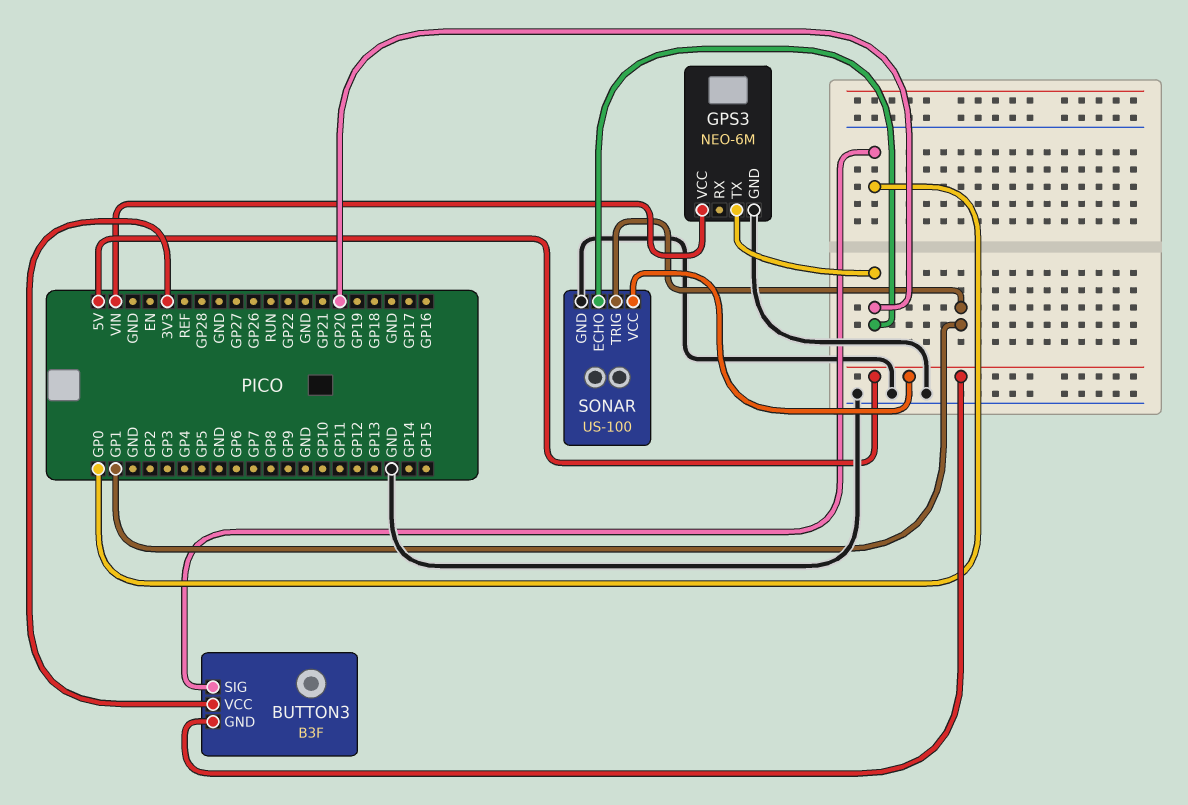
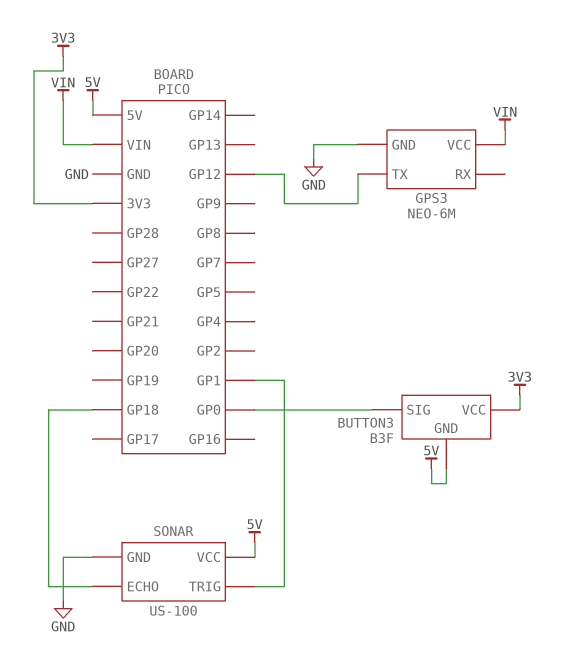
GPS3 pin TX: GP20 -> GP12
SONAR pin ECHO: GP20 -> GP18

